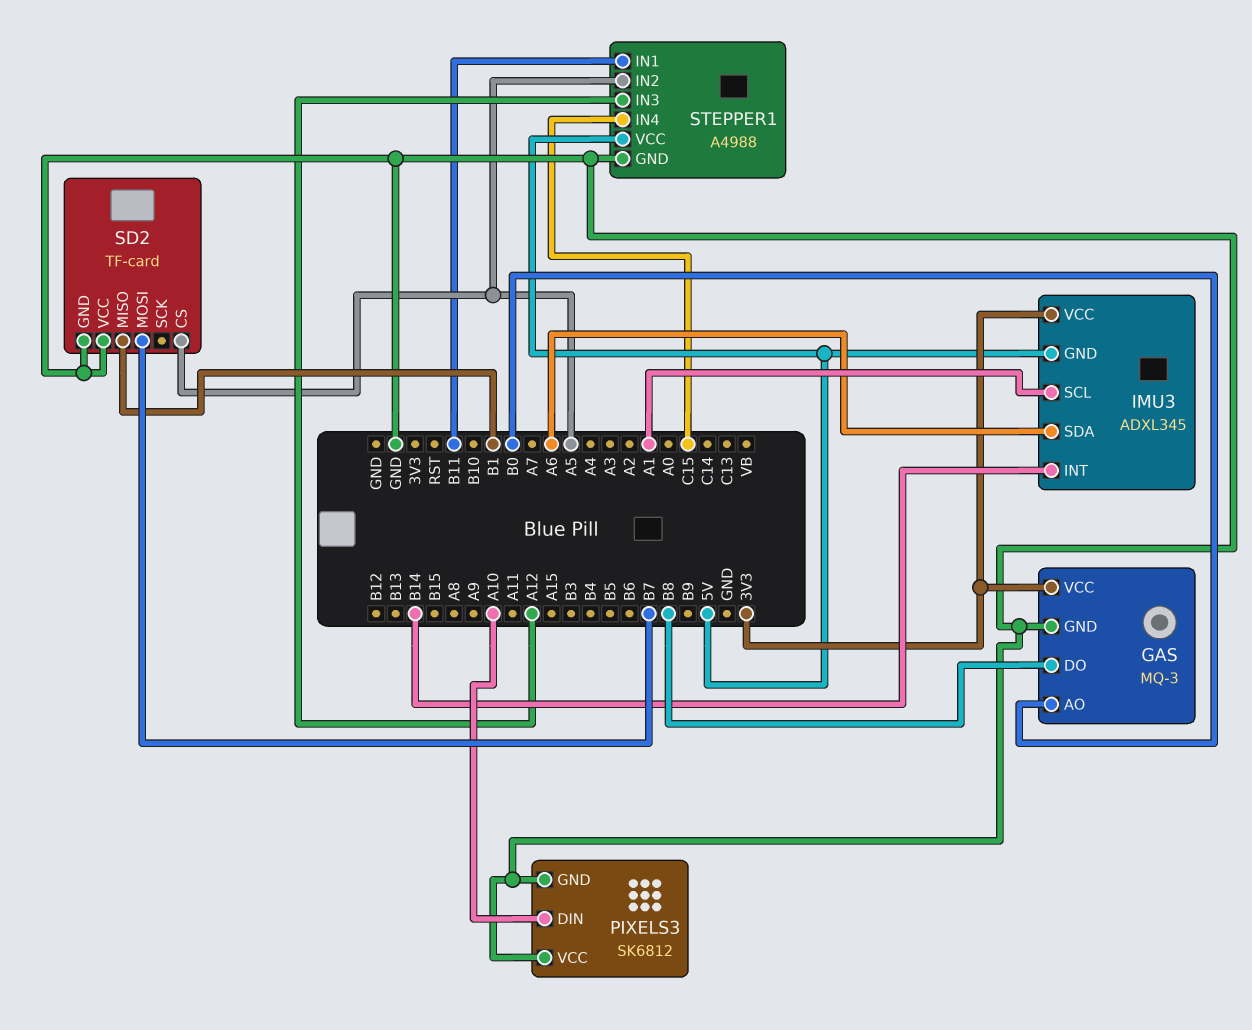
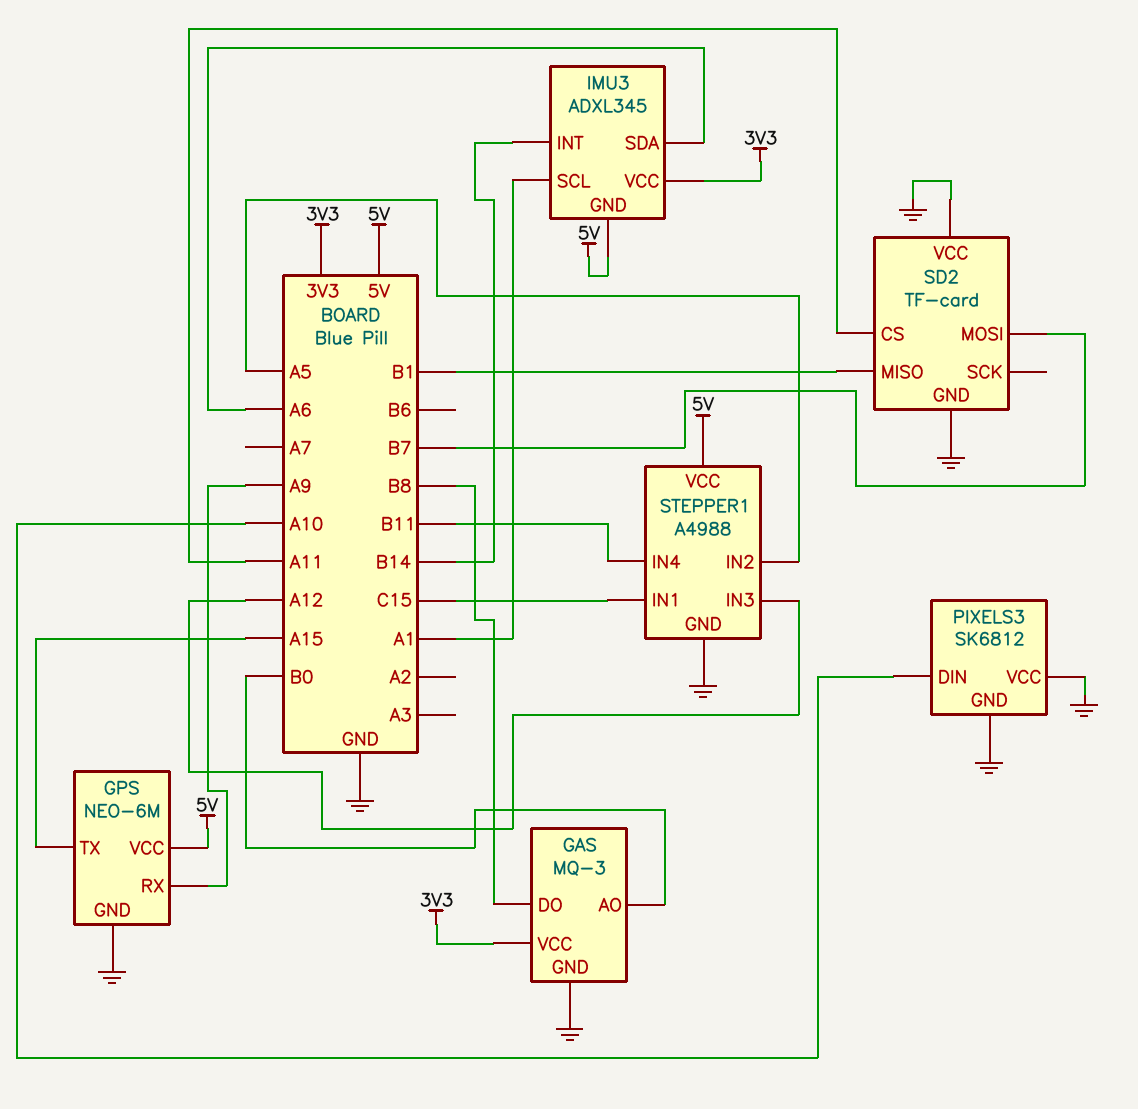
GPS: none -> NEO-6M
GPS pin GND: none -> GND
GPS pin RX: none -> A9
GPS pin TX: none -> A15
GPS pin VCC: none -> 5V
SD2 pin CS: A5 -> A11
STEPPER1 pin IN1: B11 -> C15
STEPPER1 pin IN4: C15 -> B11

